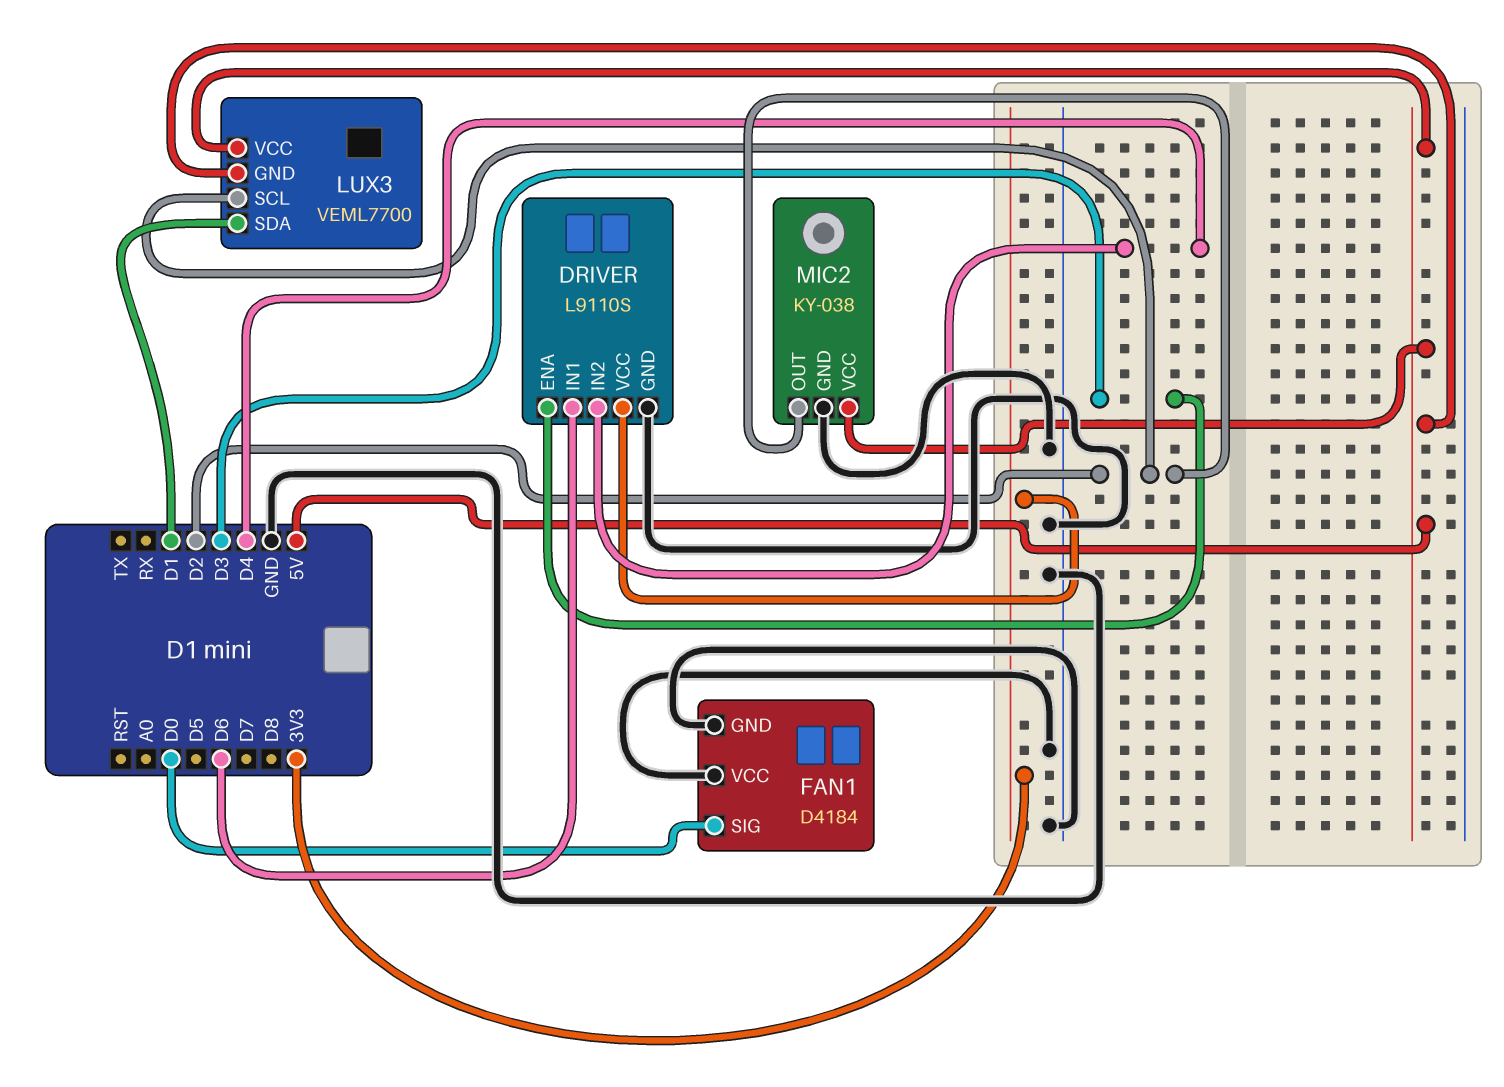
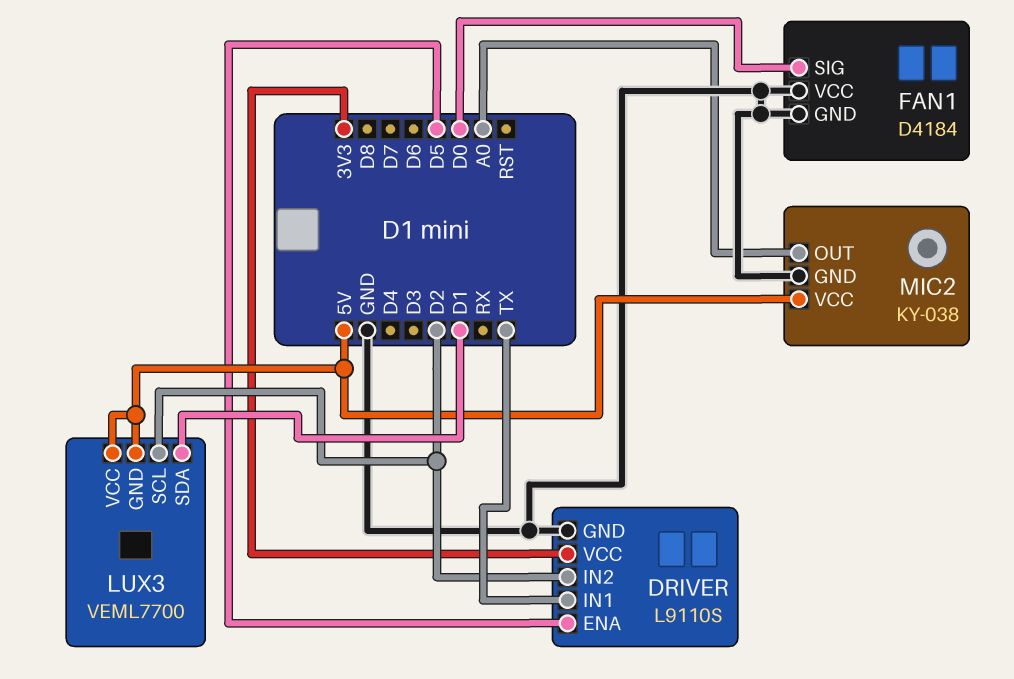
DRIVER pin ENA: D3 -> D5
DRIVER pin IN1: D6 -> TX
DRIVER pin IN2: D4 -> D2
MIC2 pin OUT: D2 -> A0

